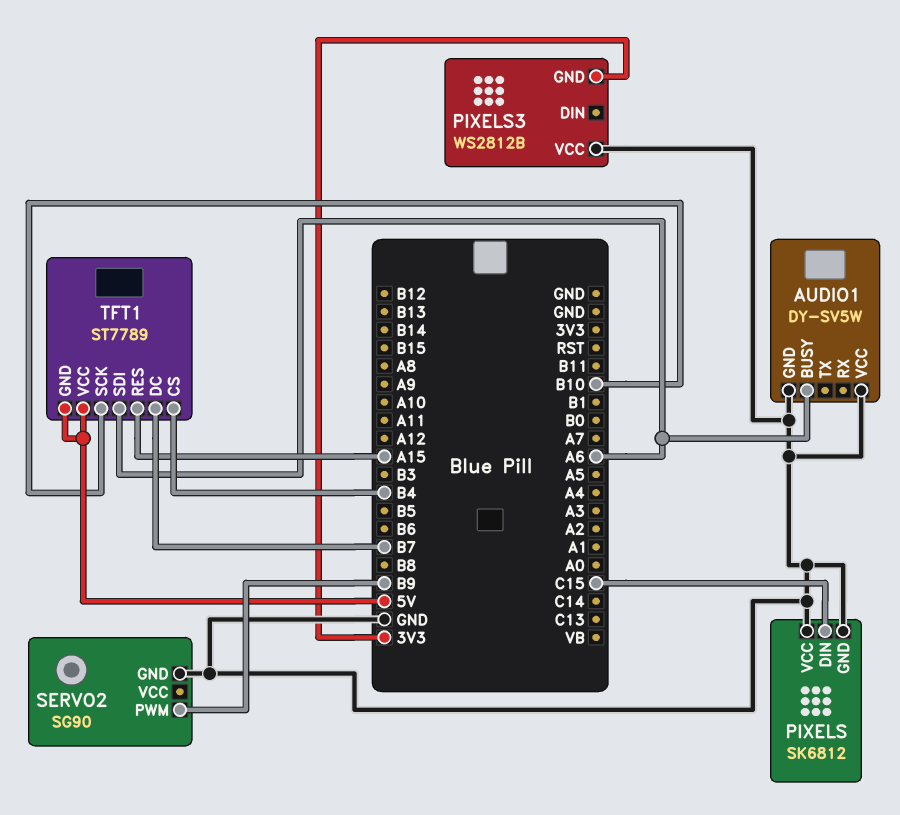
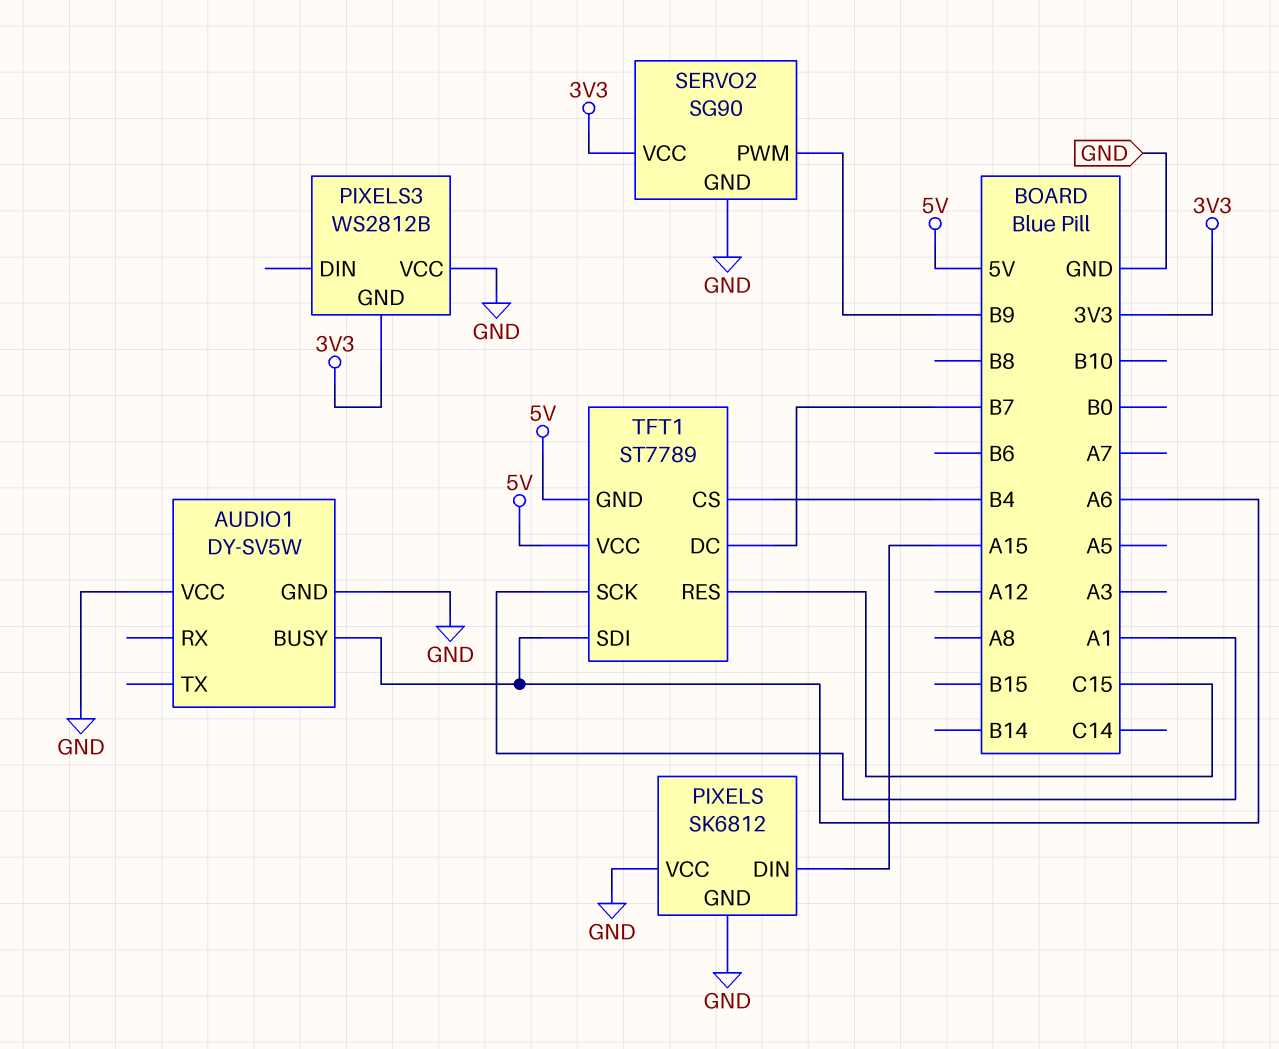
PIXELS pin DIN: C15 -> A15
SERVO2 pin VCC: none -> 3V3
TFT1 pin RES: A15 -> C15
TFT1 pin SCK: B10 -> A1

